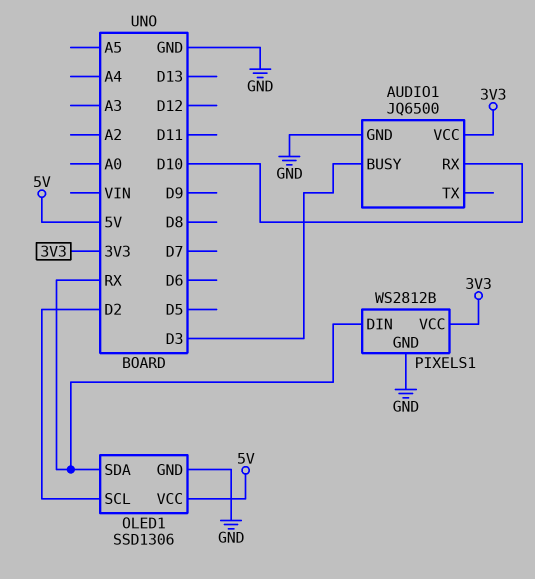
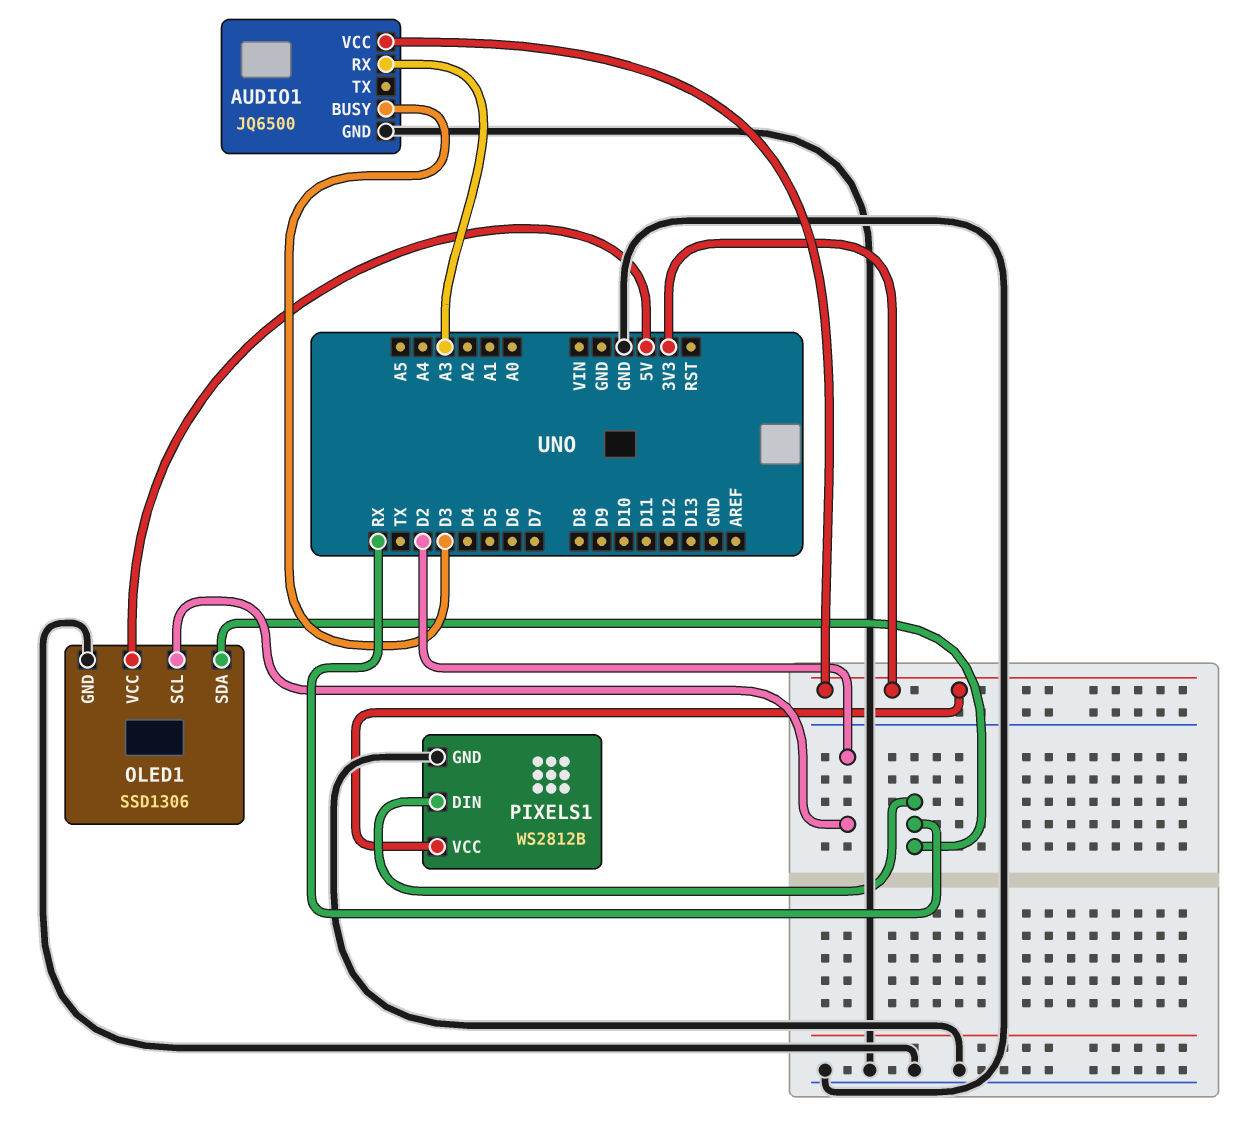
AUDIO1 pin RX: D10 -> A3

